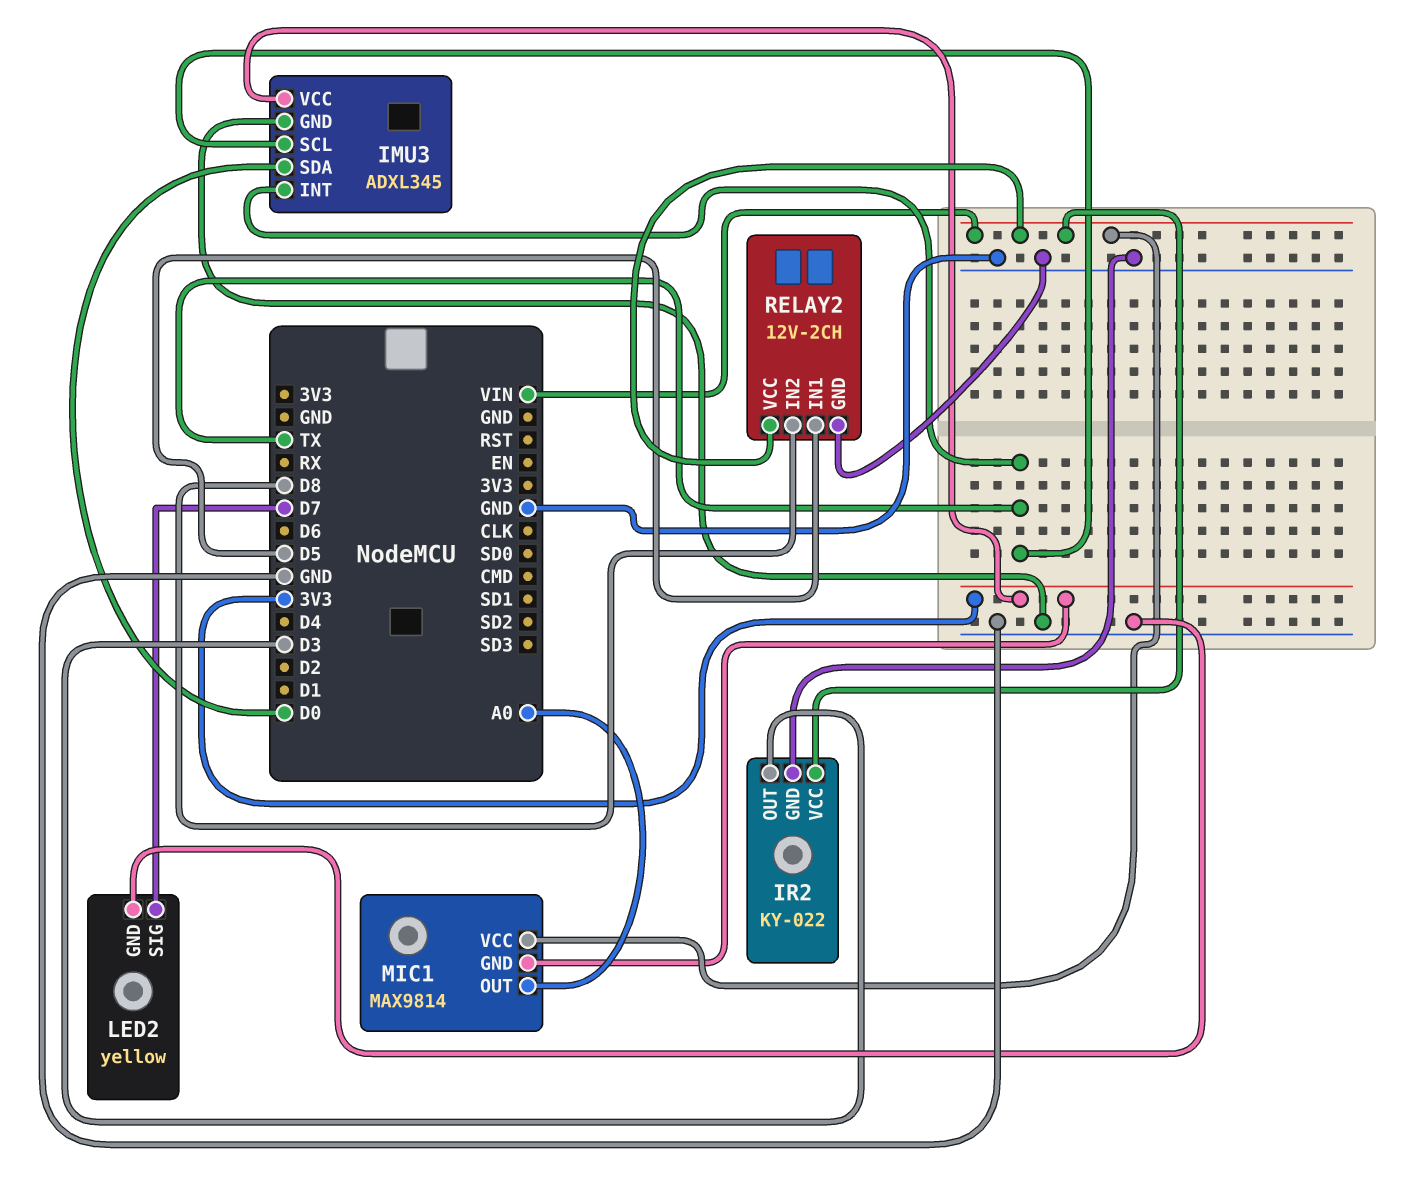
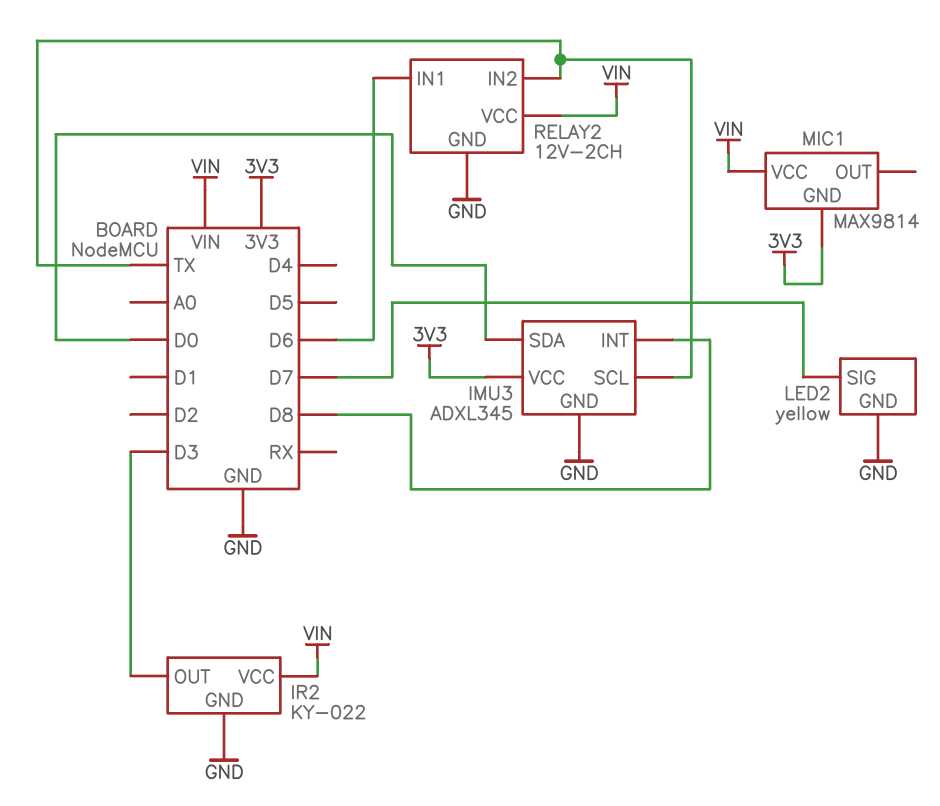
IMU3 pin INT: TX -> D8
MIC1 pin OUT: A0 -> none
RELAY2 pin IN1: D5 -> D6
RELAY2 pin IN2: D8 -> TX

